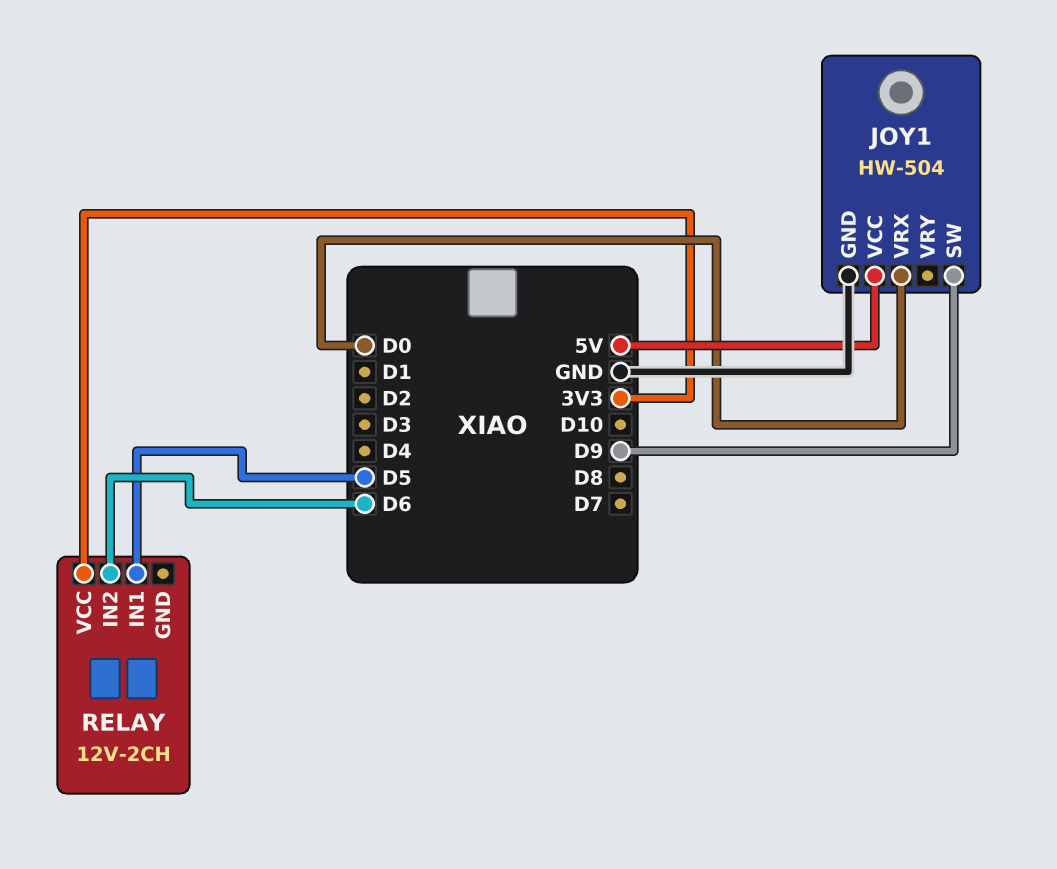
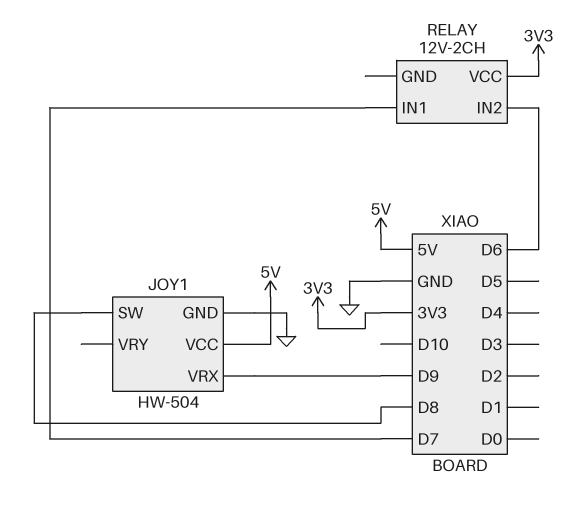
JOY1 pin SW: D9 -> D8
JOY1 pin VRX: D0 -> D9
RELAY pin IN1: D5 -> D7

